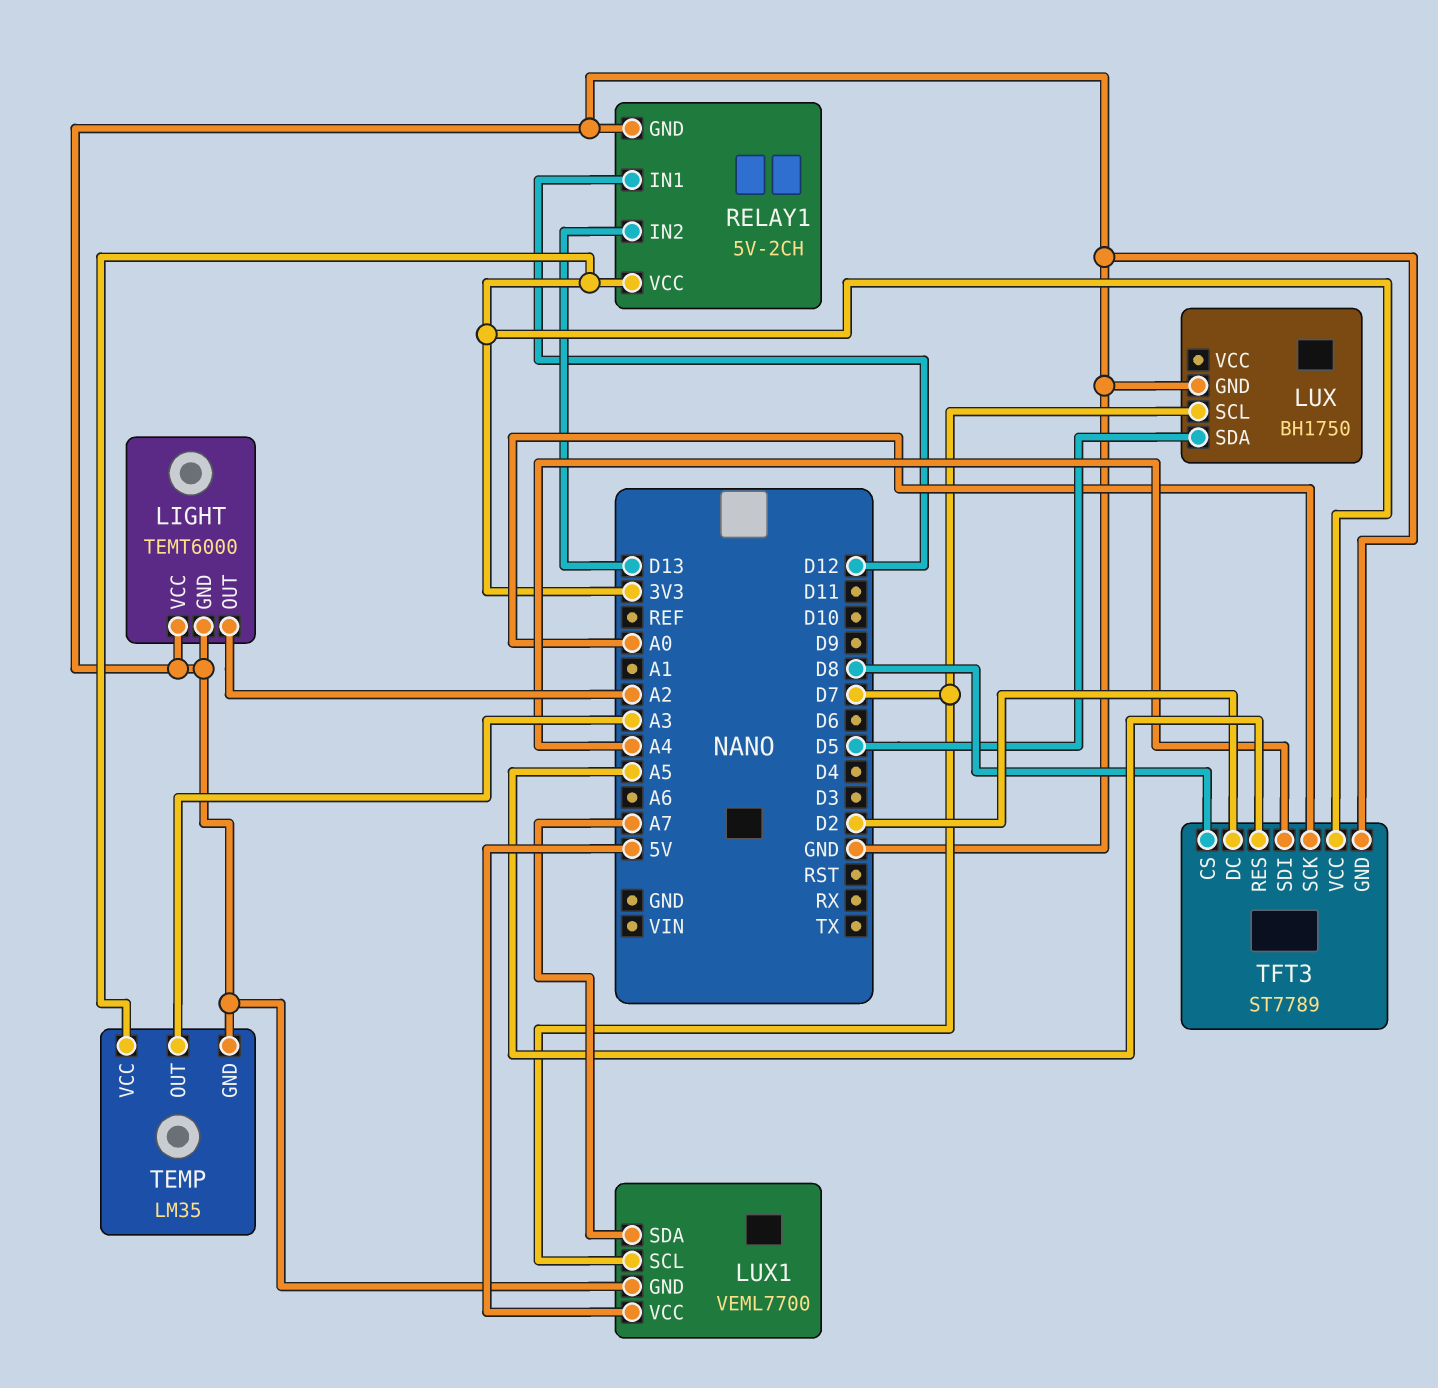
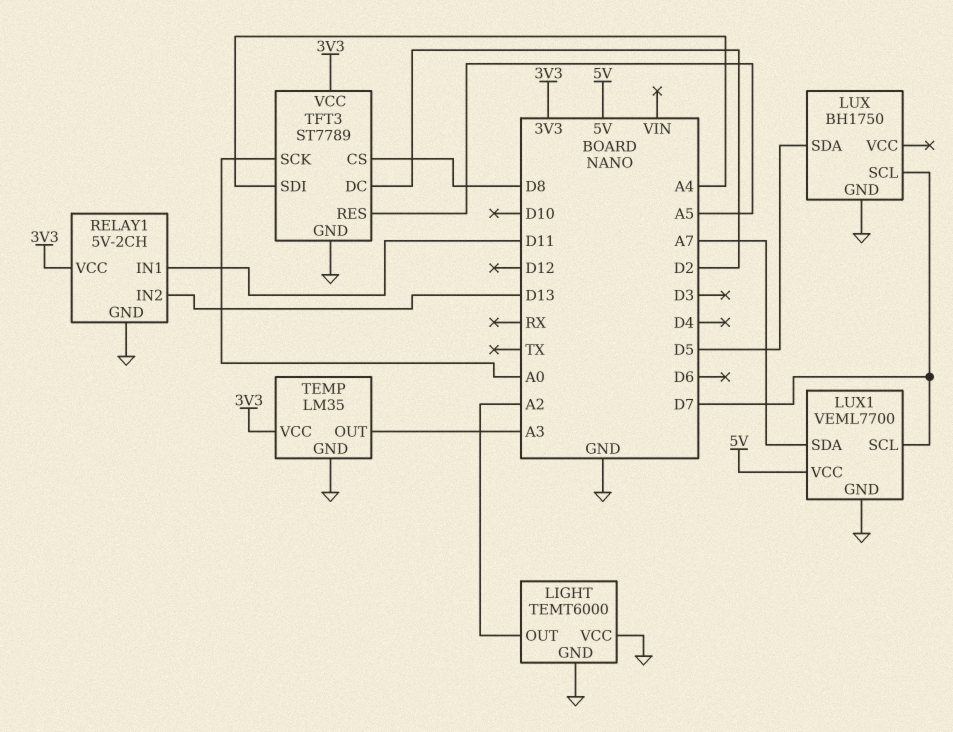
RELAY1 pin IN1: D12 -> D11

